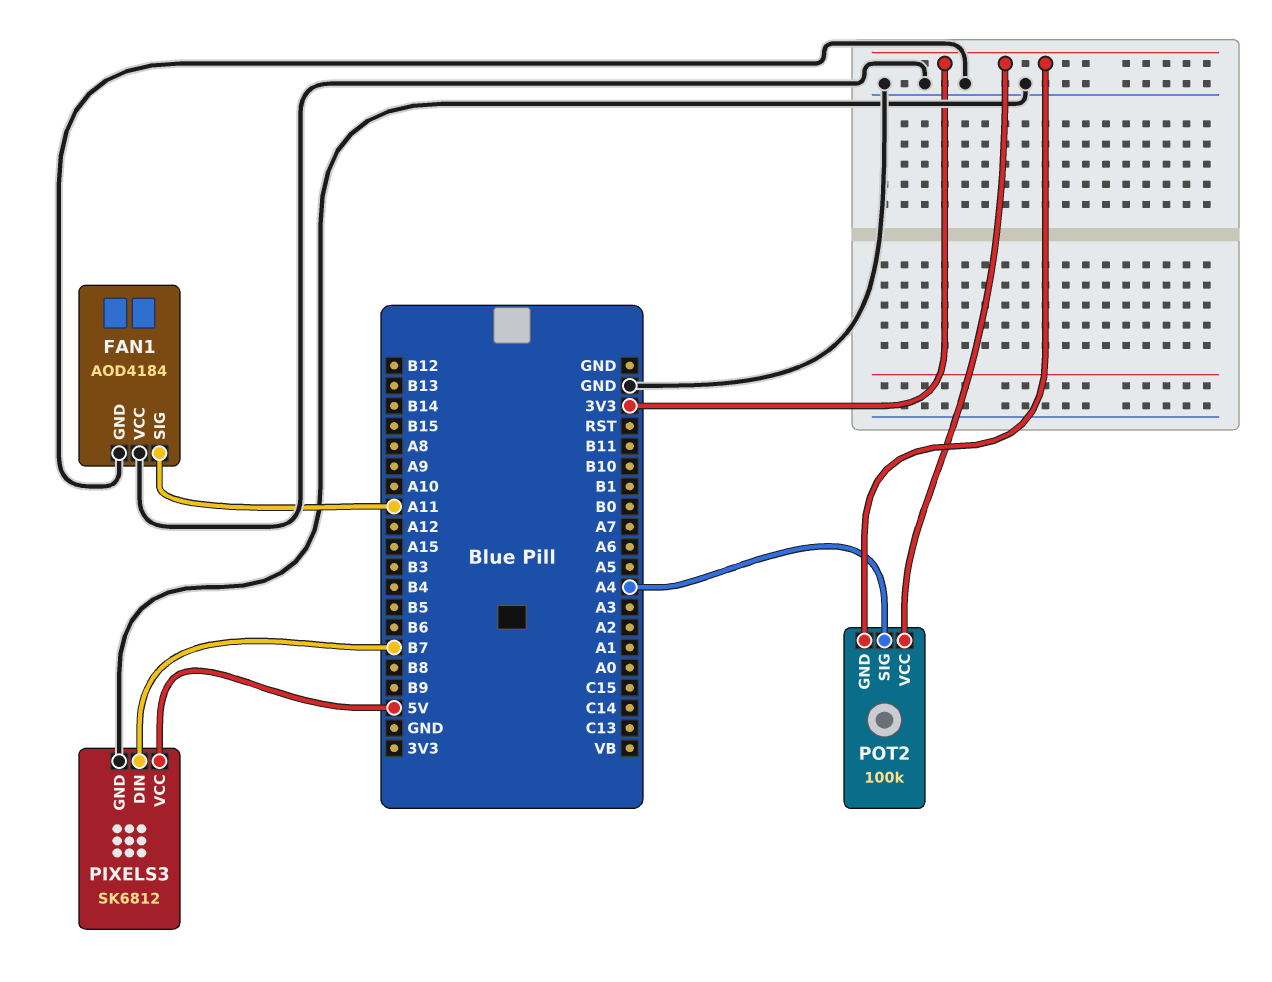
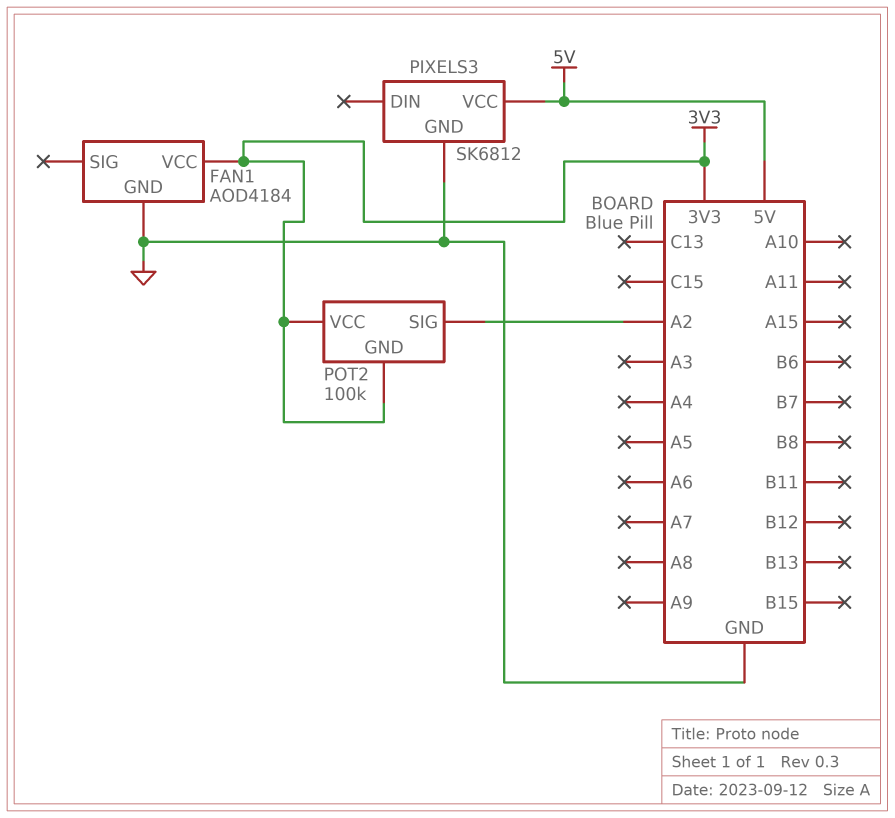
FAN1 pin SIG: A11 -> none
FAN1 pin VCC: GND -> 3V3
PIXELS3 pin DIN: B7 -> none
POT2 pin SIG: A4 -> A2

